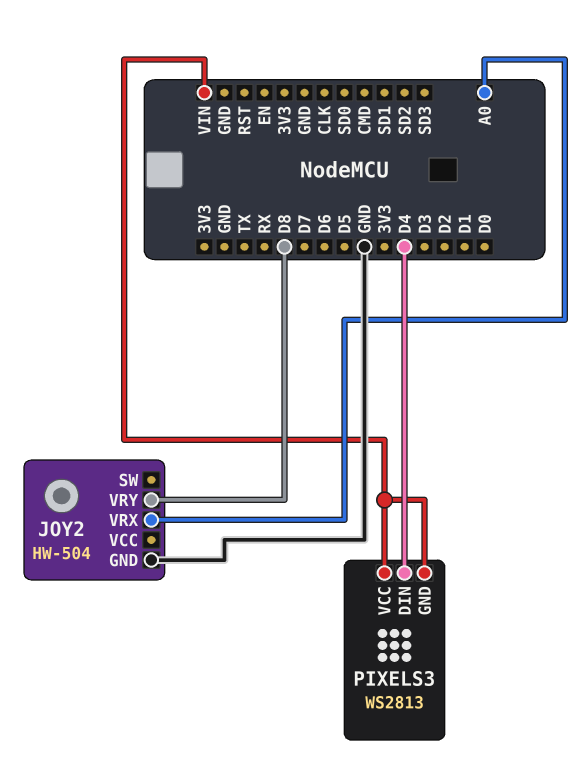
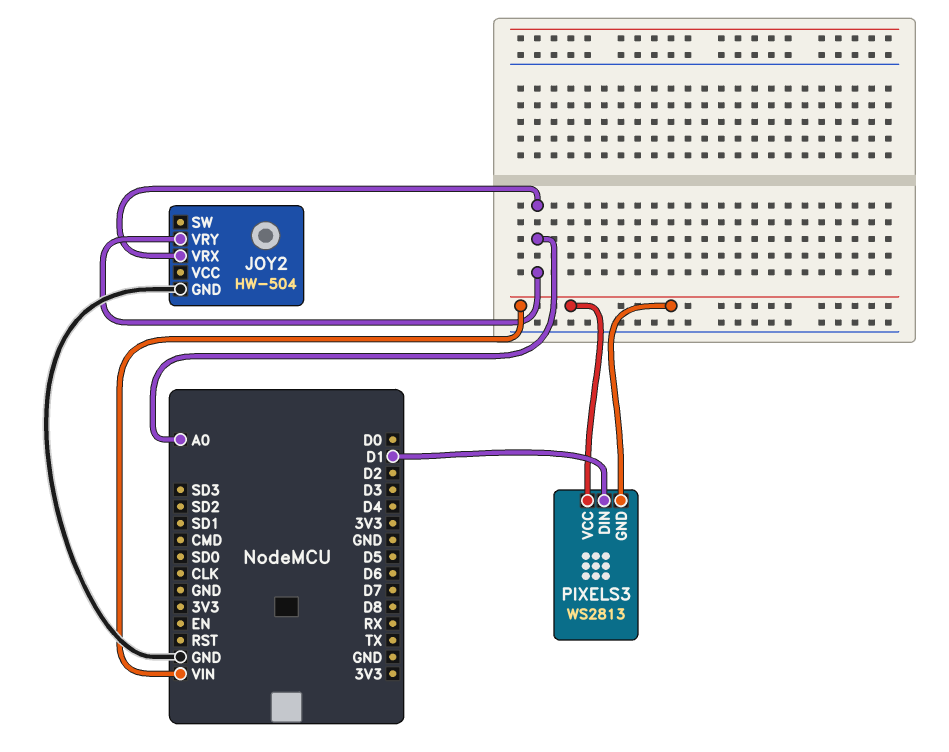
JOY2 pin VRY: D8 -> A0
PIXELS3 pin DIN: D4 -> D1

